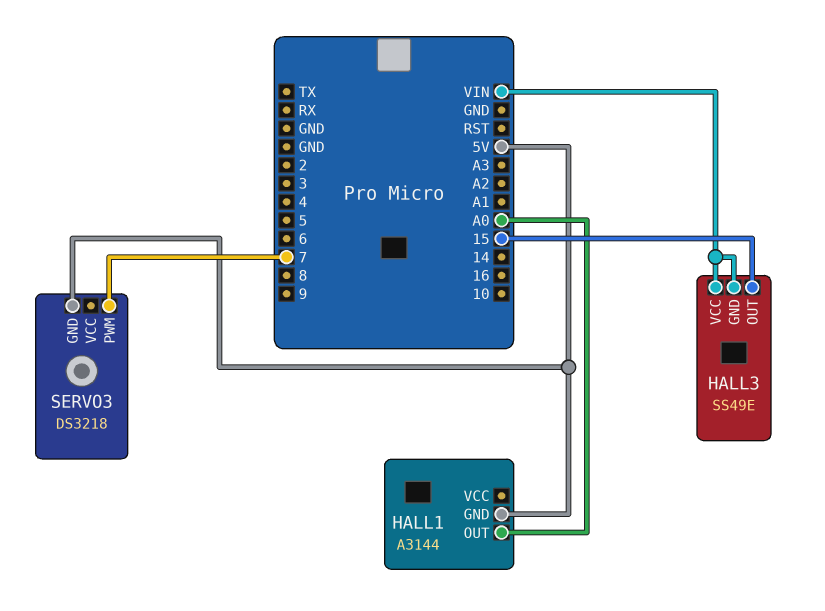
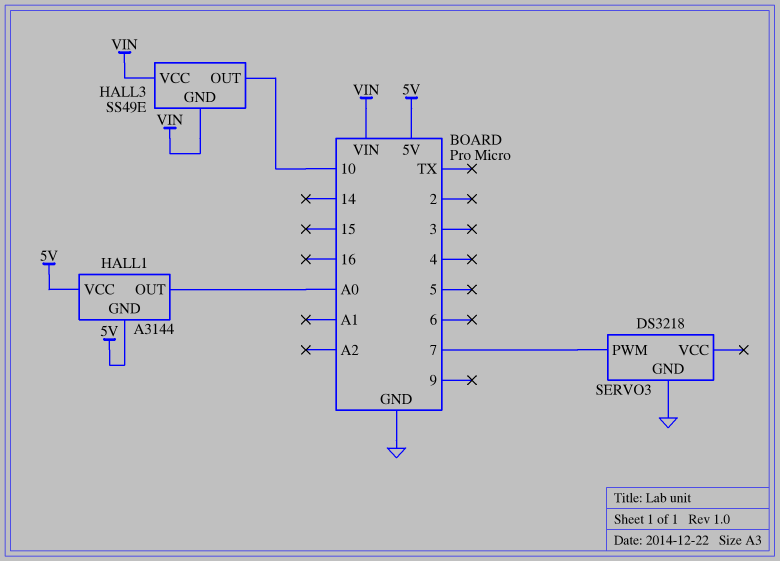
HALL1 pin VCC: none -> 5V
HALL3 pin OUT: 15 -> 10
SERVO3 pin GND: 5V -> GND

